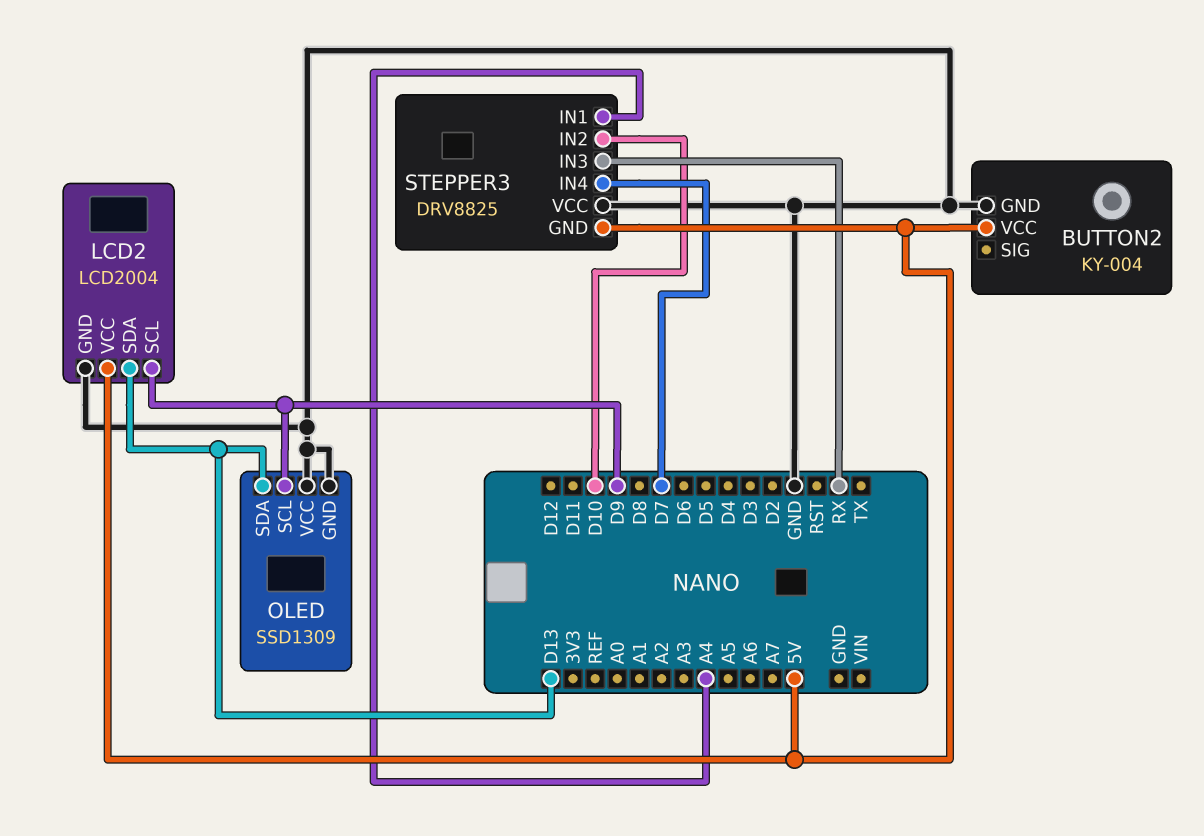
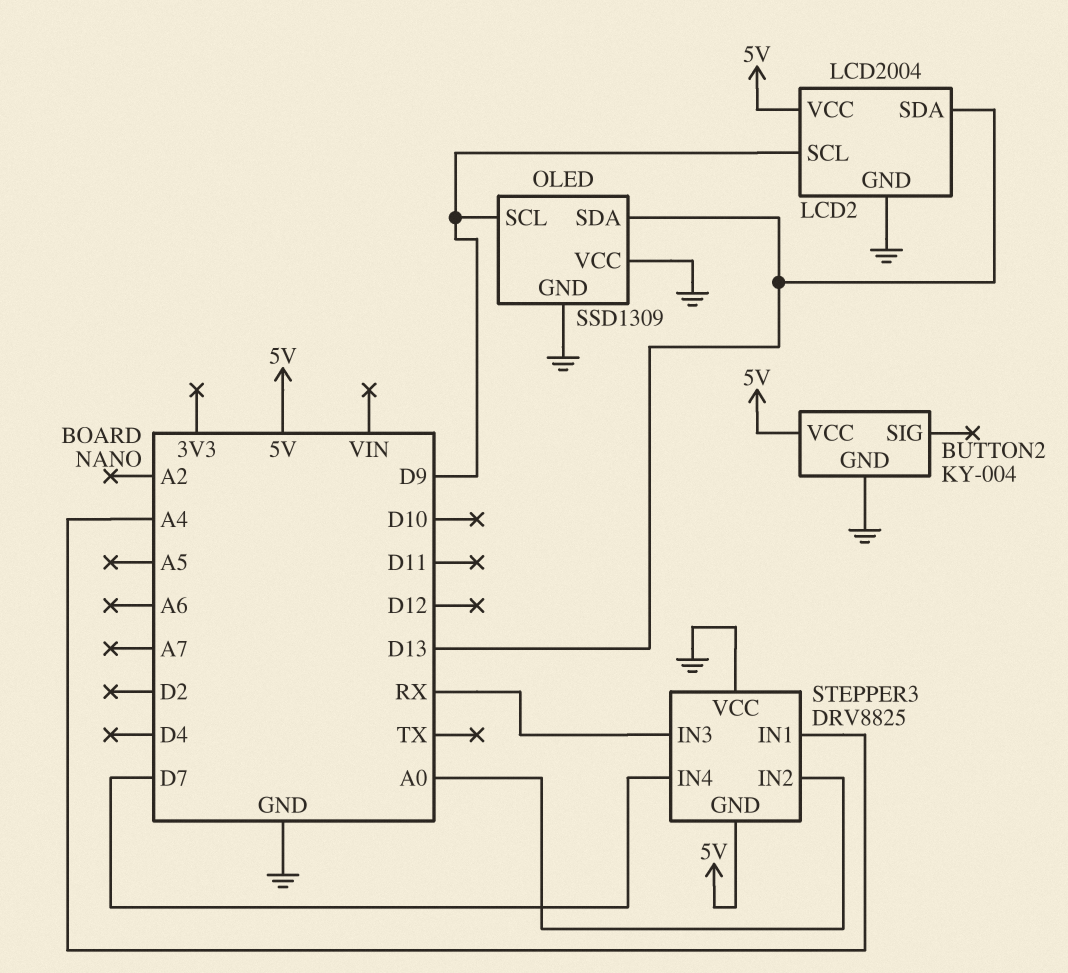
STEPPER3 pin IN2: D10 -> A0

